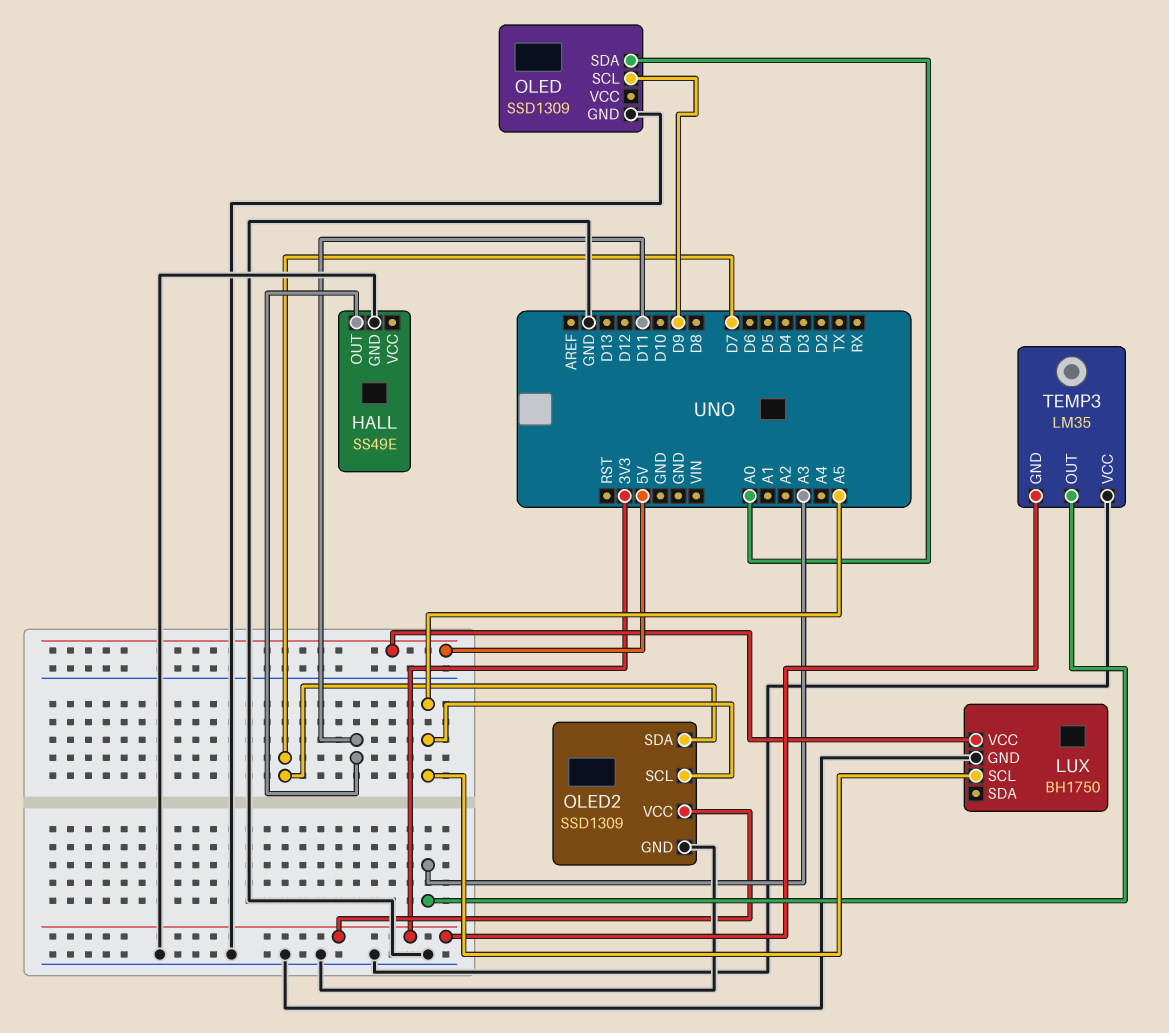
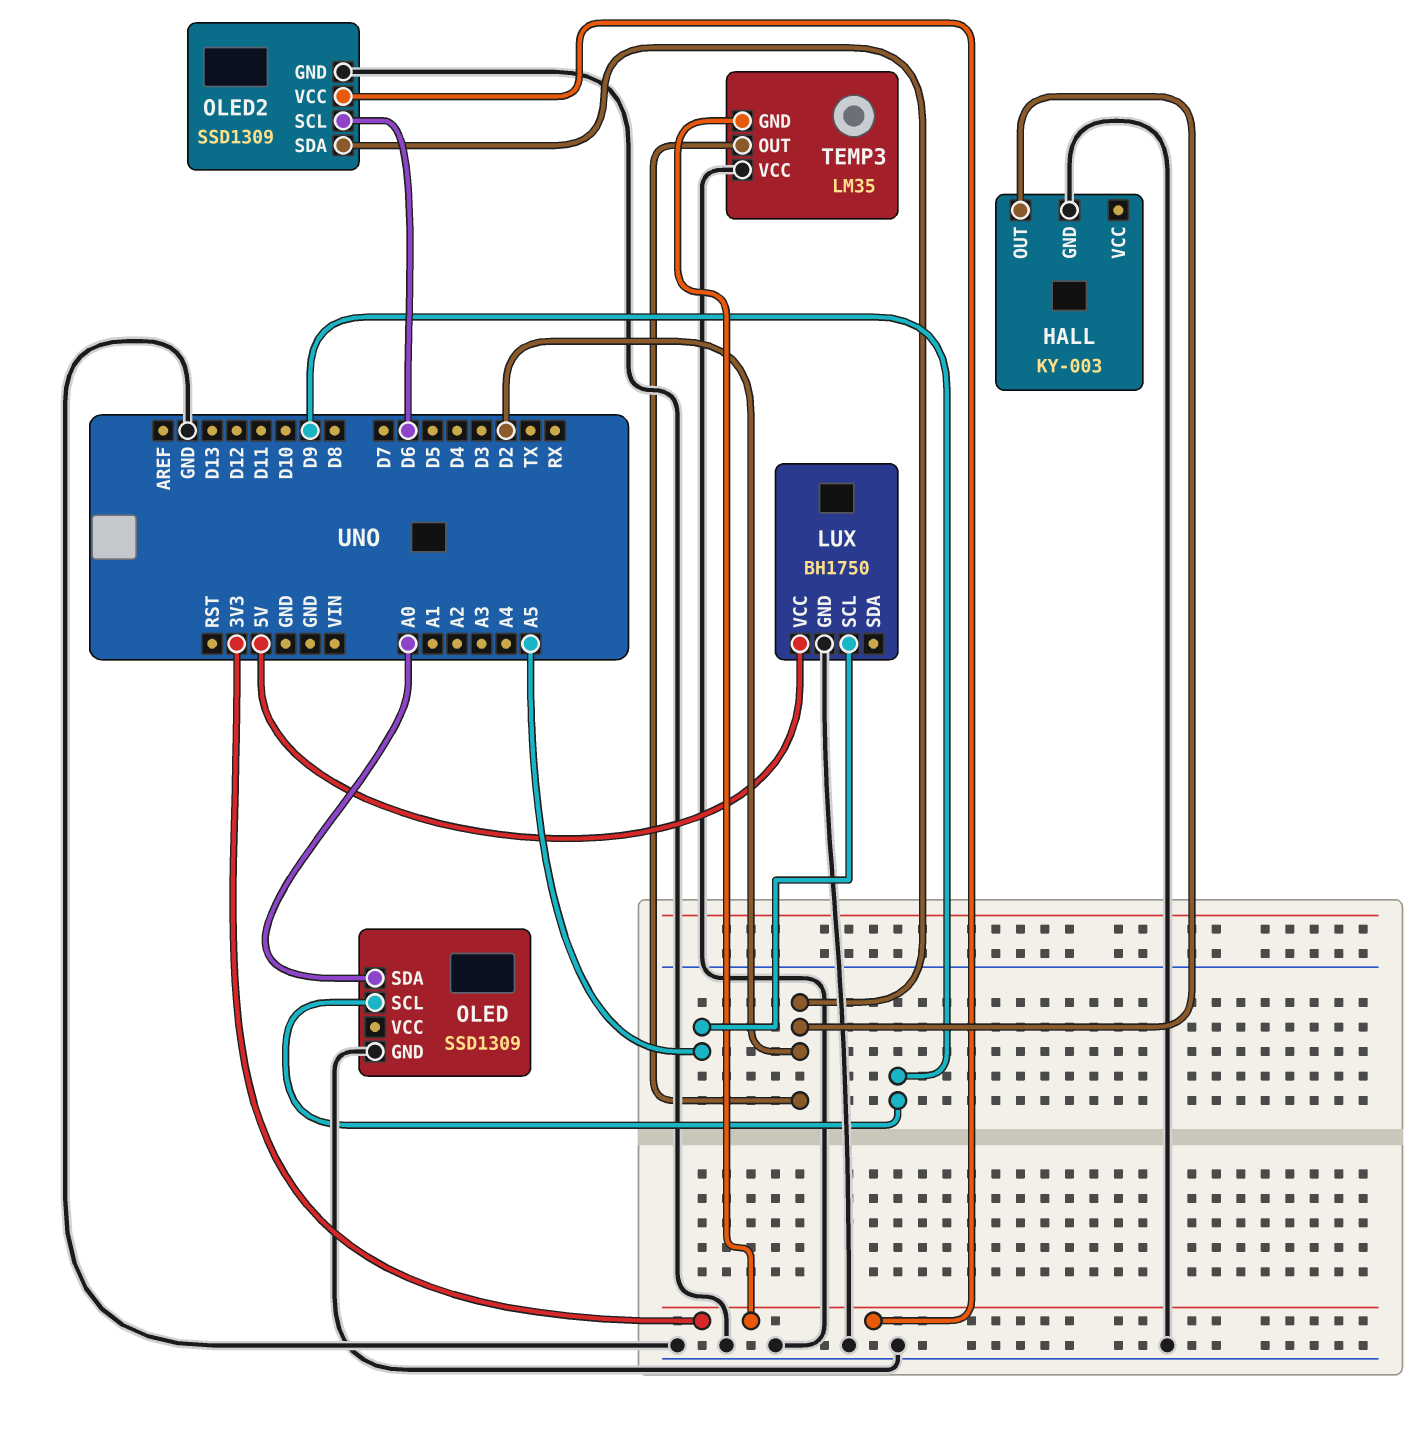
HALL: SS49E -> KY-003
HALL pin OUT: D11 -> D2
OLED2 pin SCL: A5 -> D6
OLED2 pin SDA: D7 -> D2
TEMP3 pin OUT: A3 -> D2

